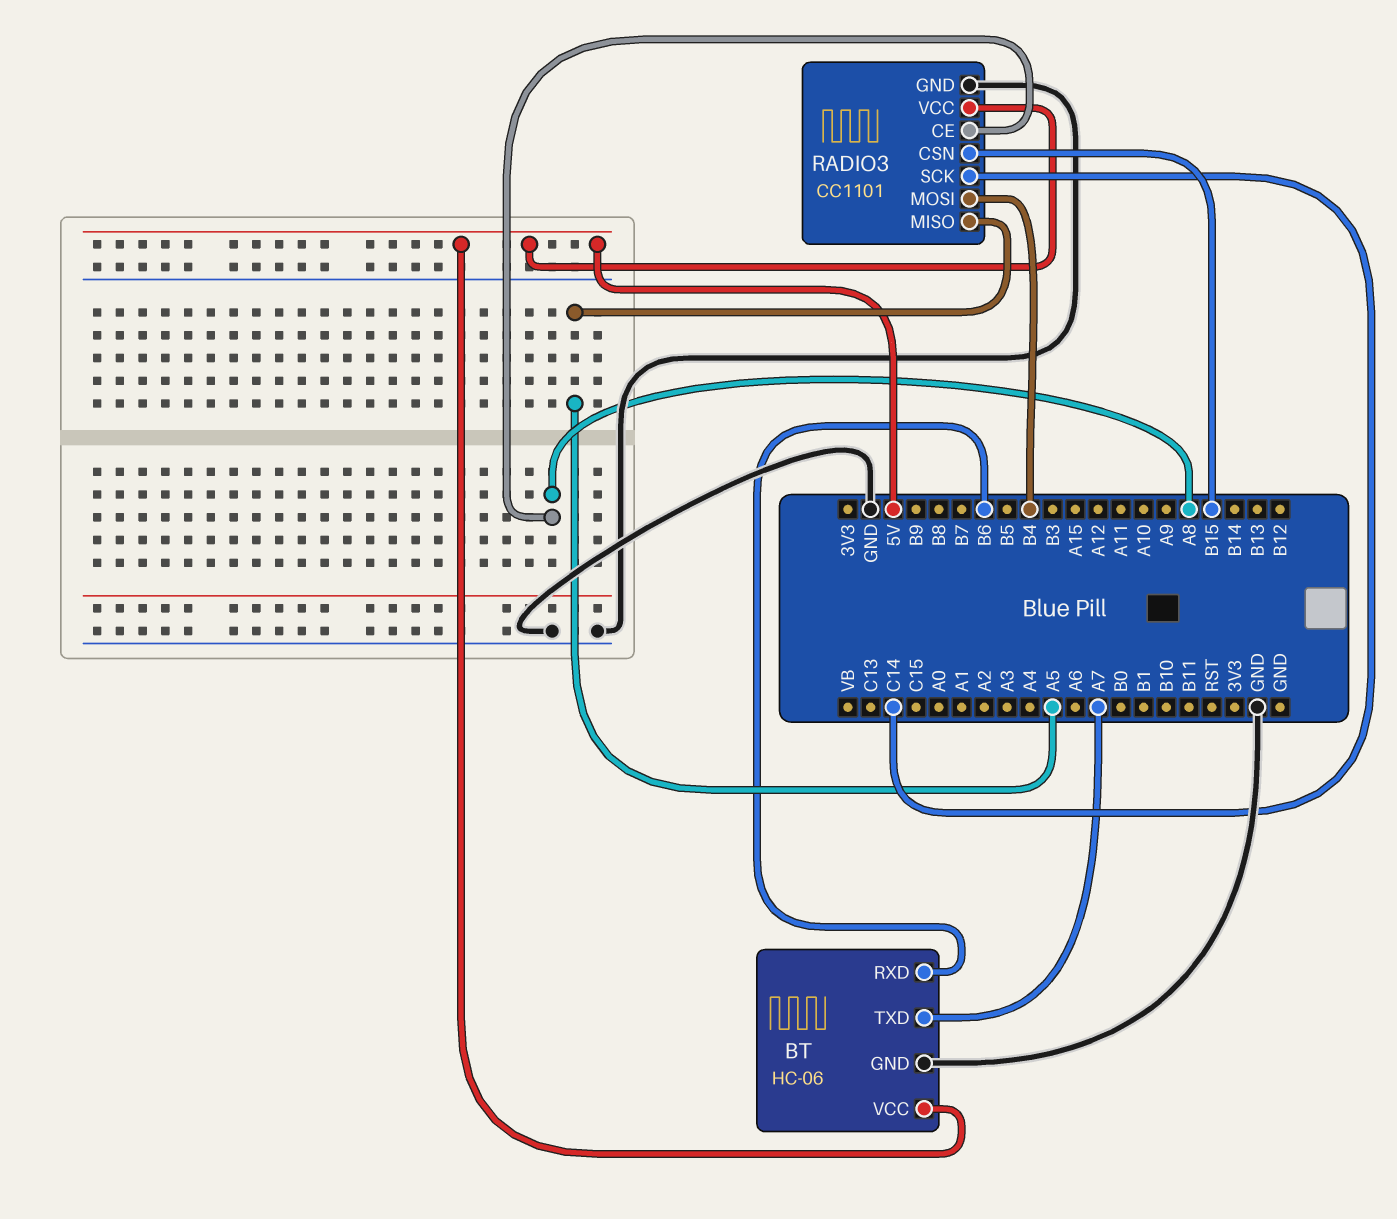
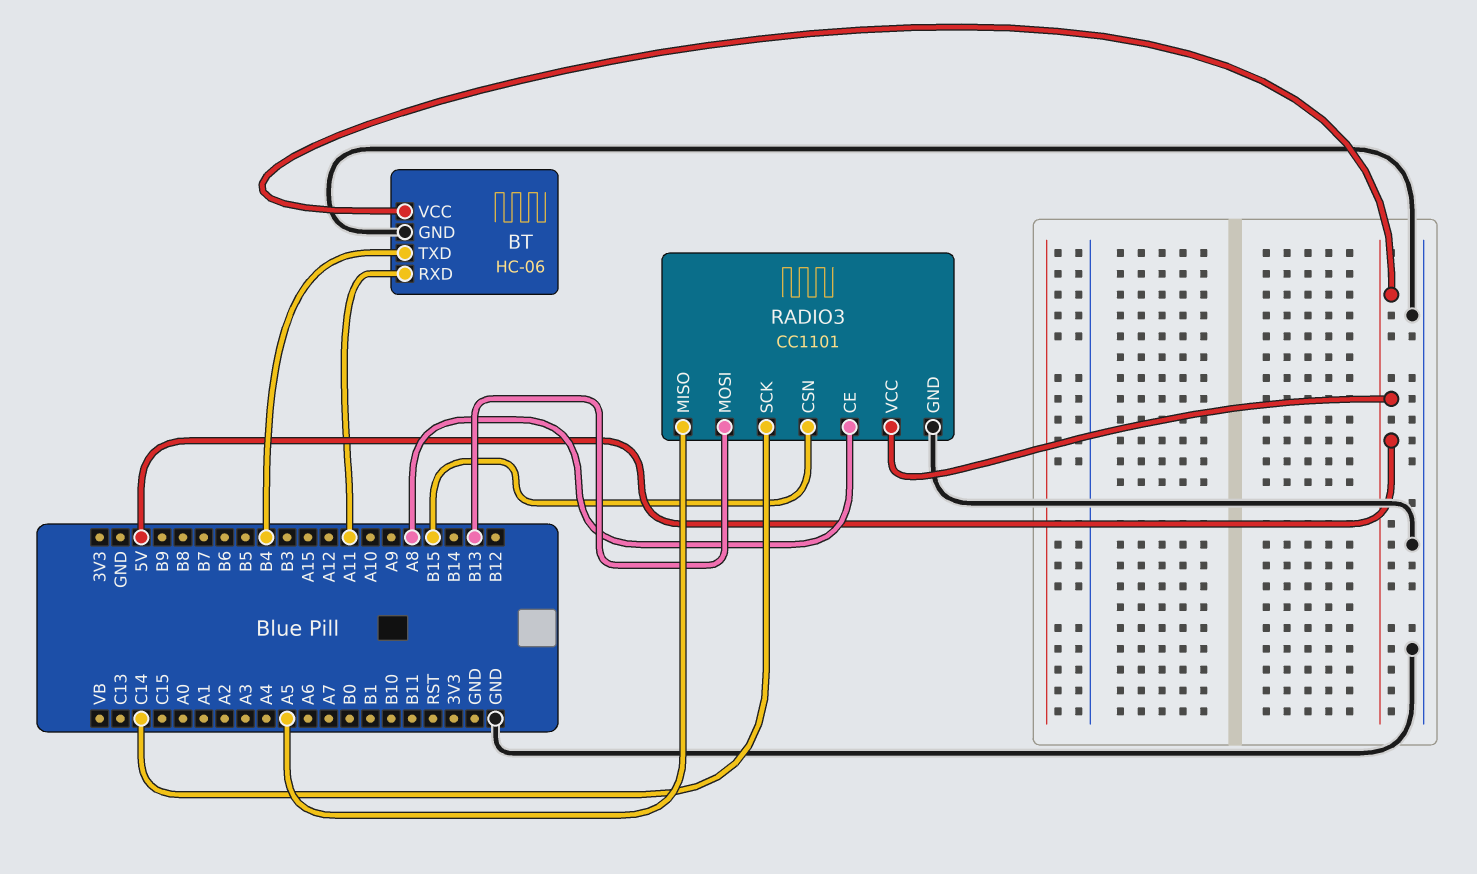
BT pin RXD: B6 -> A11
BT pin TXD: A7 -> B4
RADIO3 pin MOSI: B4 -> B13

